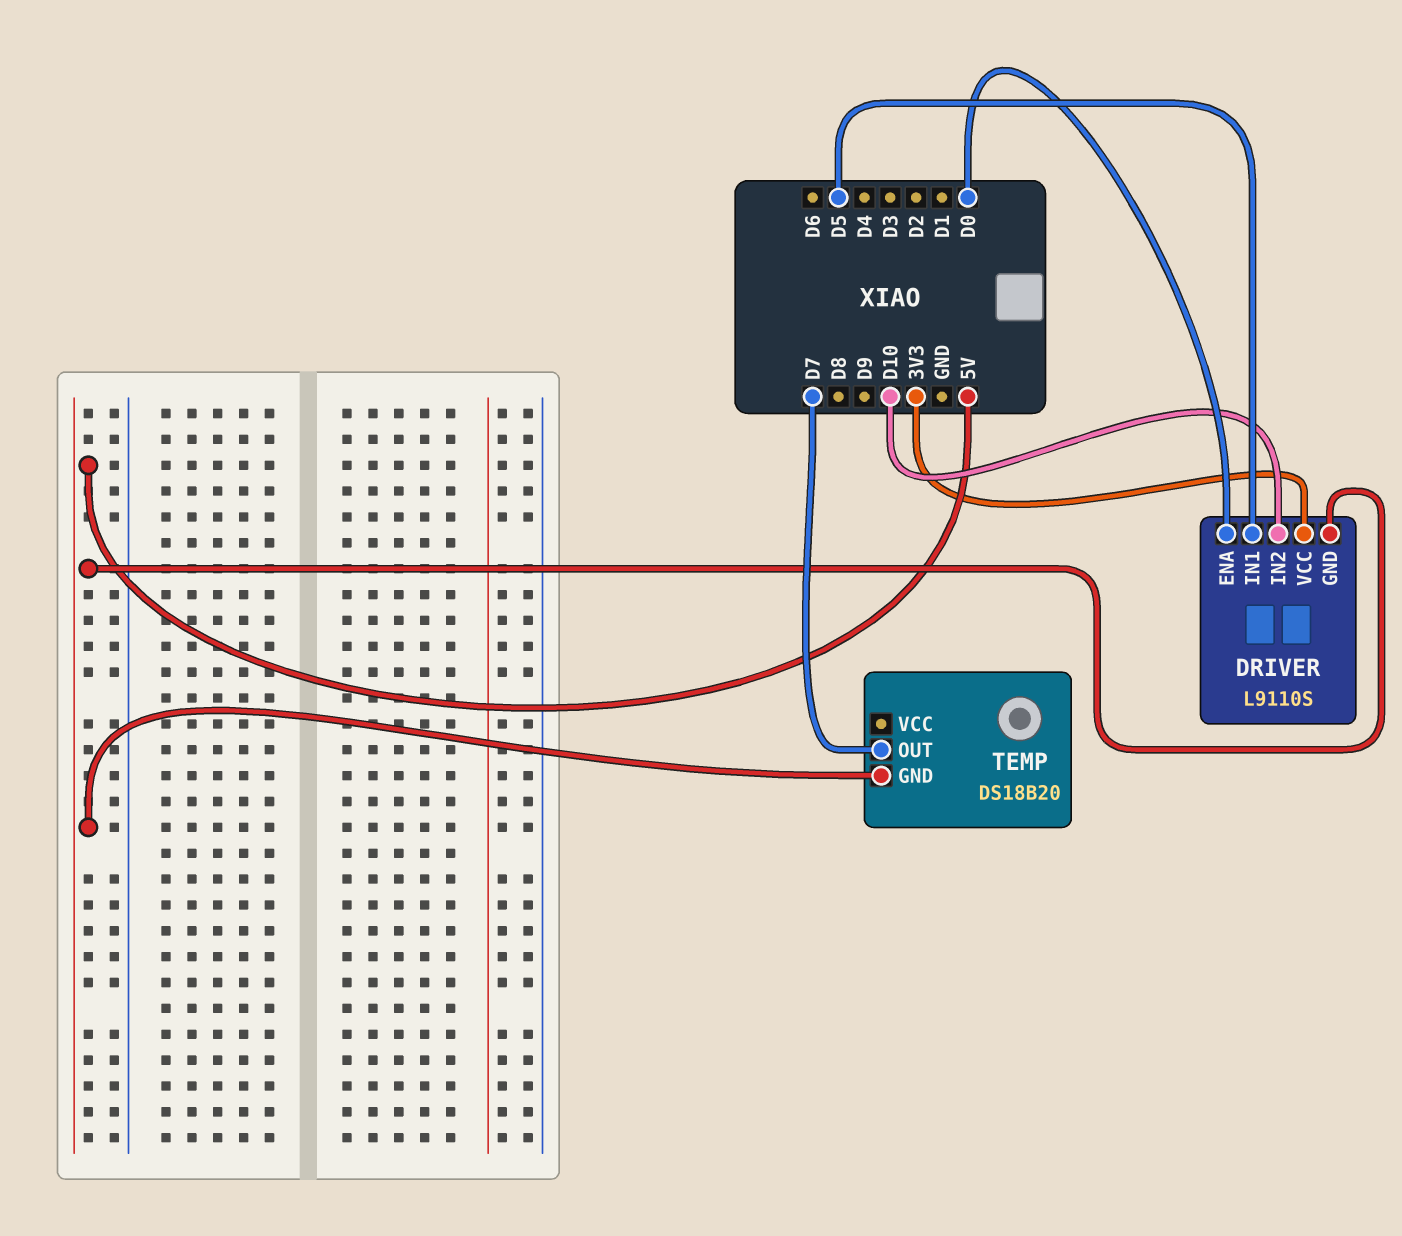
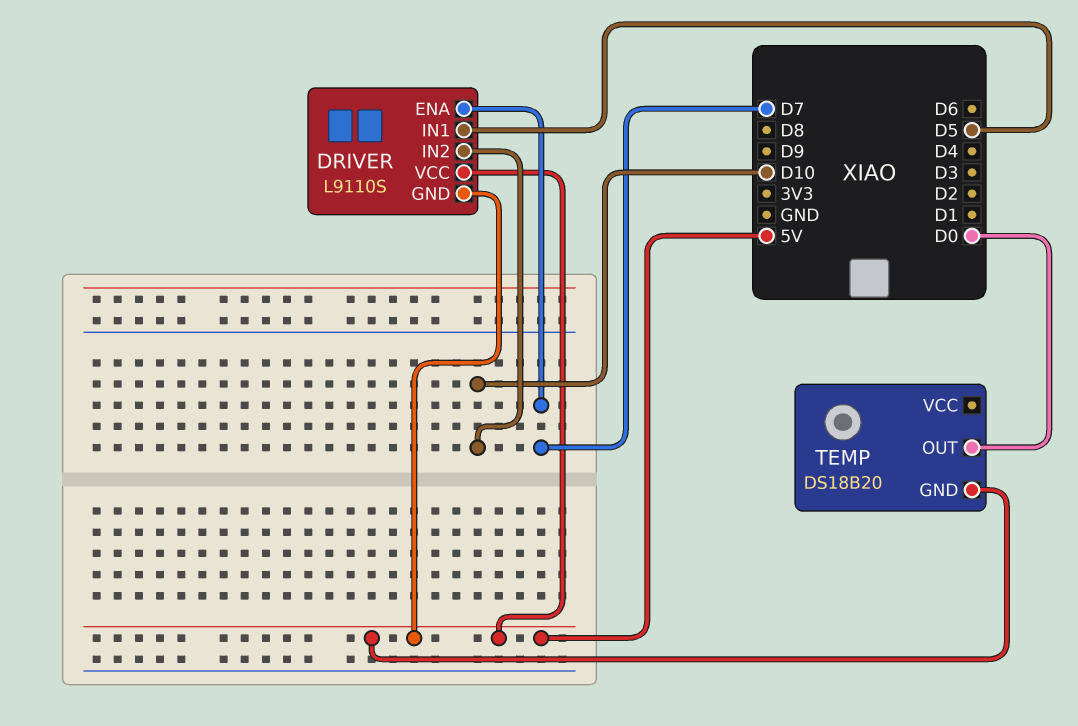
DRIVER pin ENA: D0 -> D7
DRIVER pin VCC: 3V3 -> 5V
TEMP pin OUT: D7 -> D0

